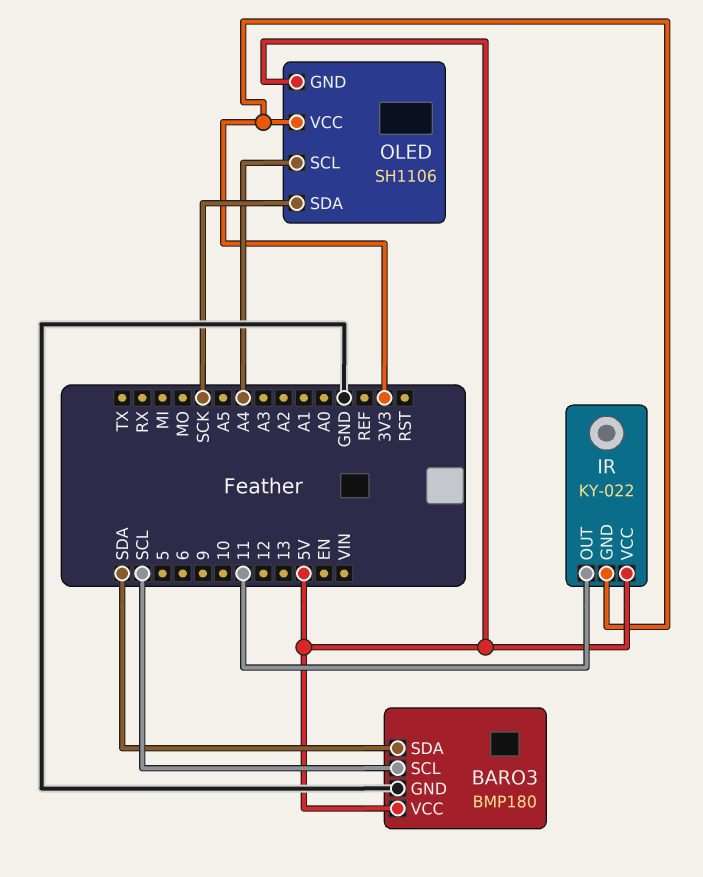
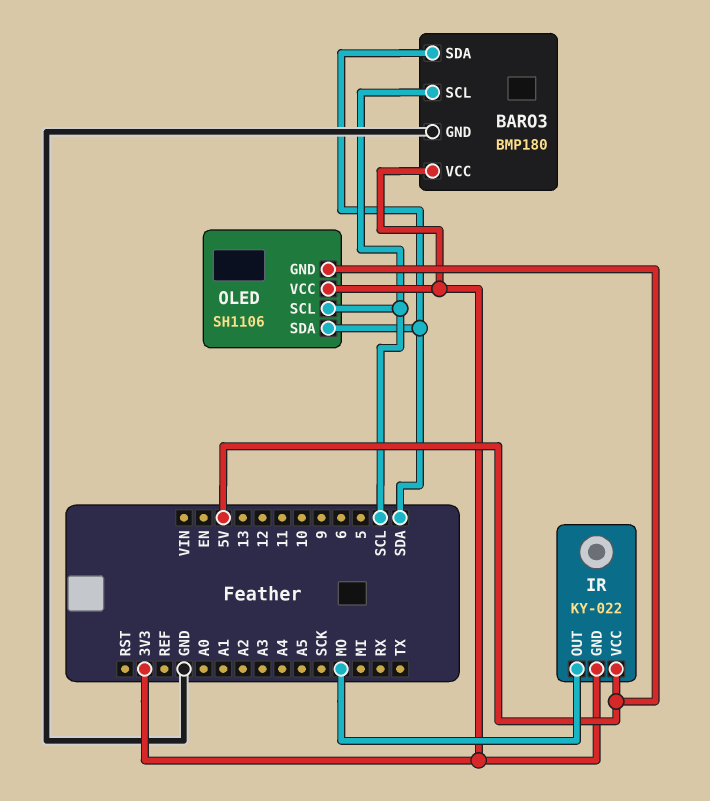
BARO3 pin VCC: 5V -> 3V3
IR pin OUT: 11 -> MO
OLED pin SCL: A4 -> SCL
OLED pin SDA: SCK -> SDA

